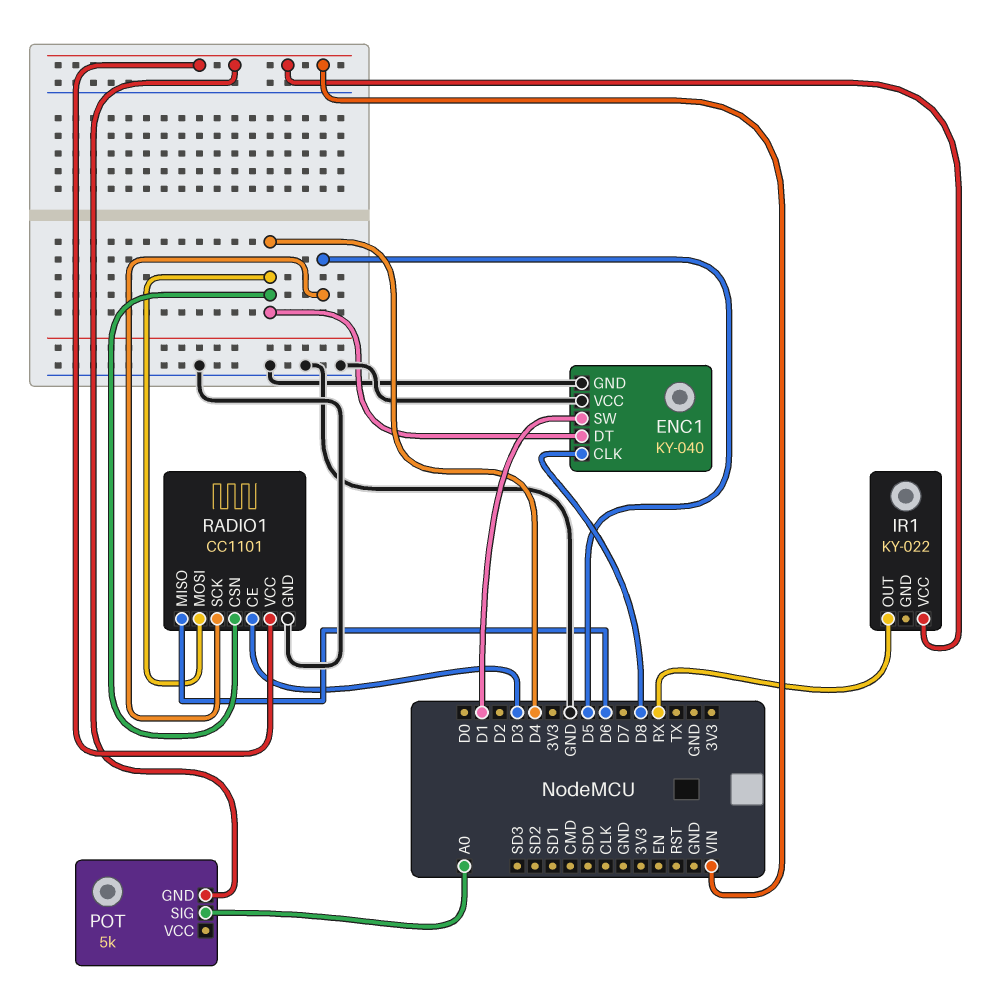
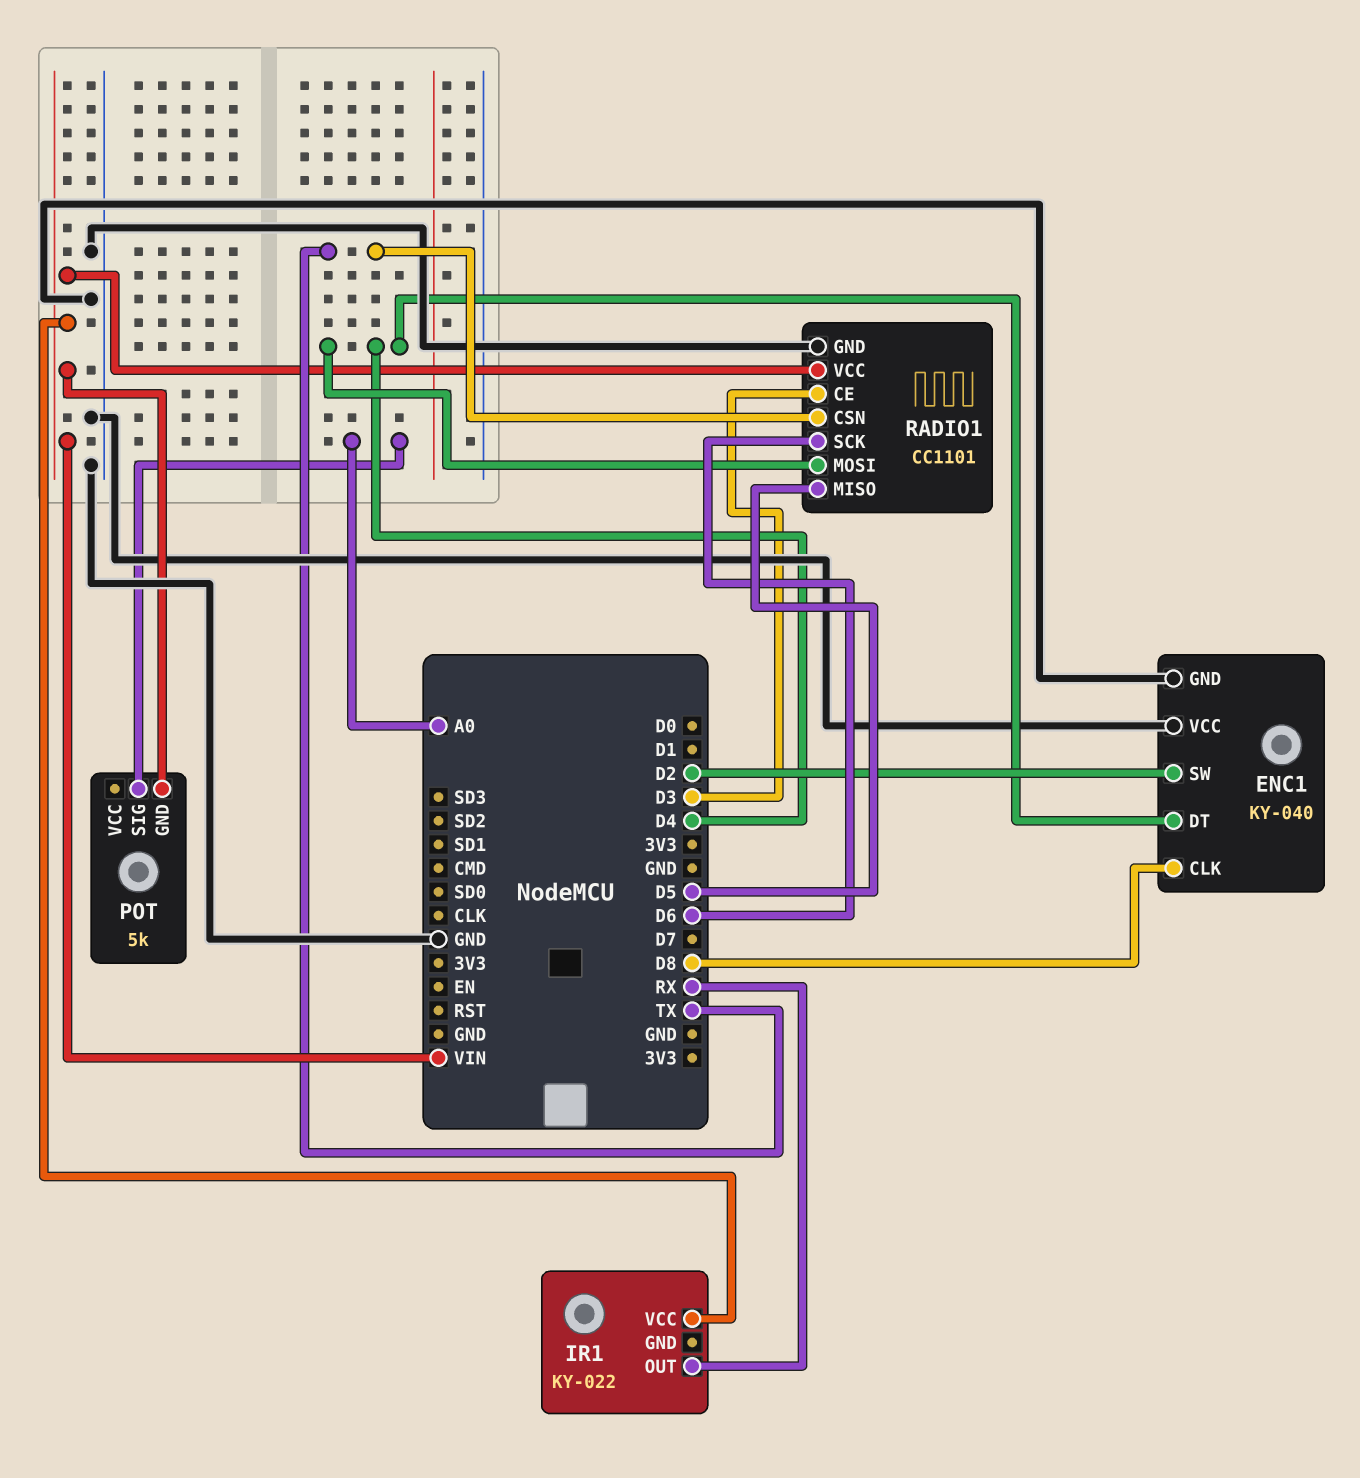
ENC1 pin SW: D1 -> D2
RADIO1 pin CSN: D4 -> TX
RADIO1 pin MISO: D6 -> D5
RADIO1 pin SCK: D5 -> D6

